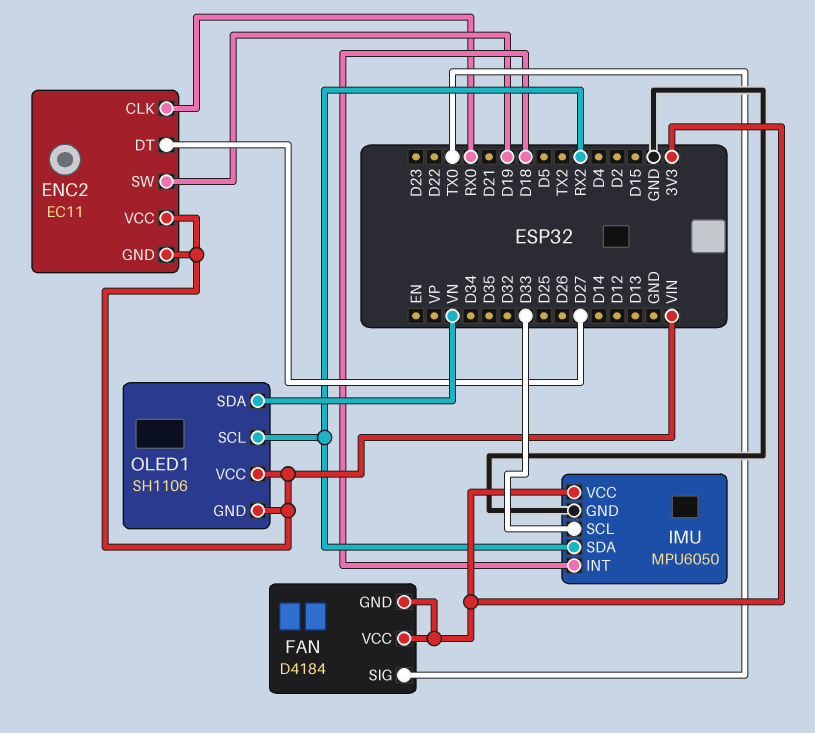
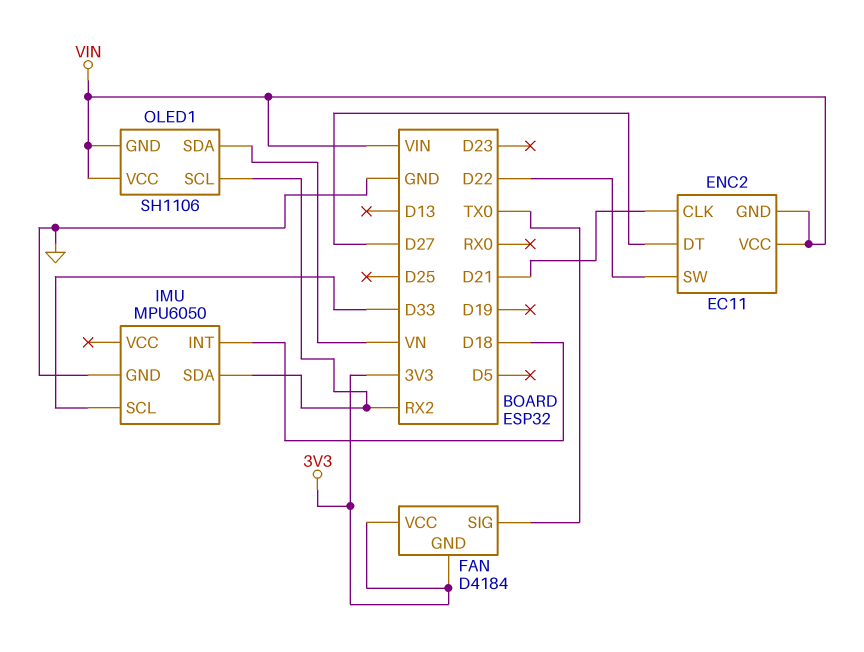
ENC2 pin CLK: RX0 -> D21
ENC2 pin SW: D19 -> D22
IMU pin VCC: 3V3 -> none

